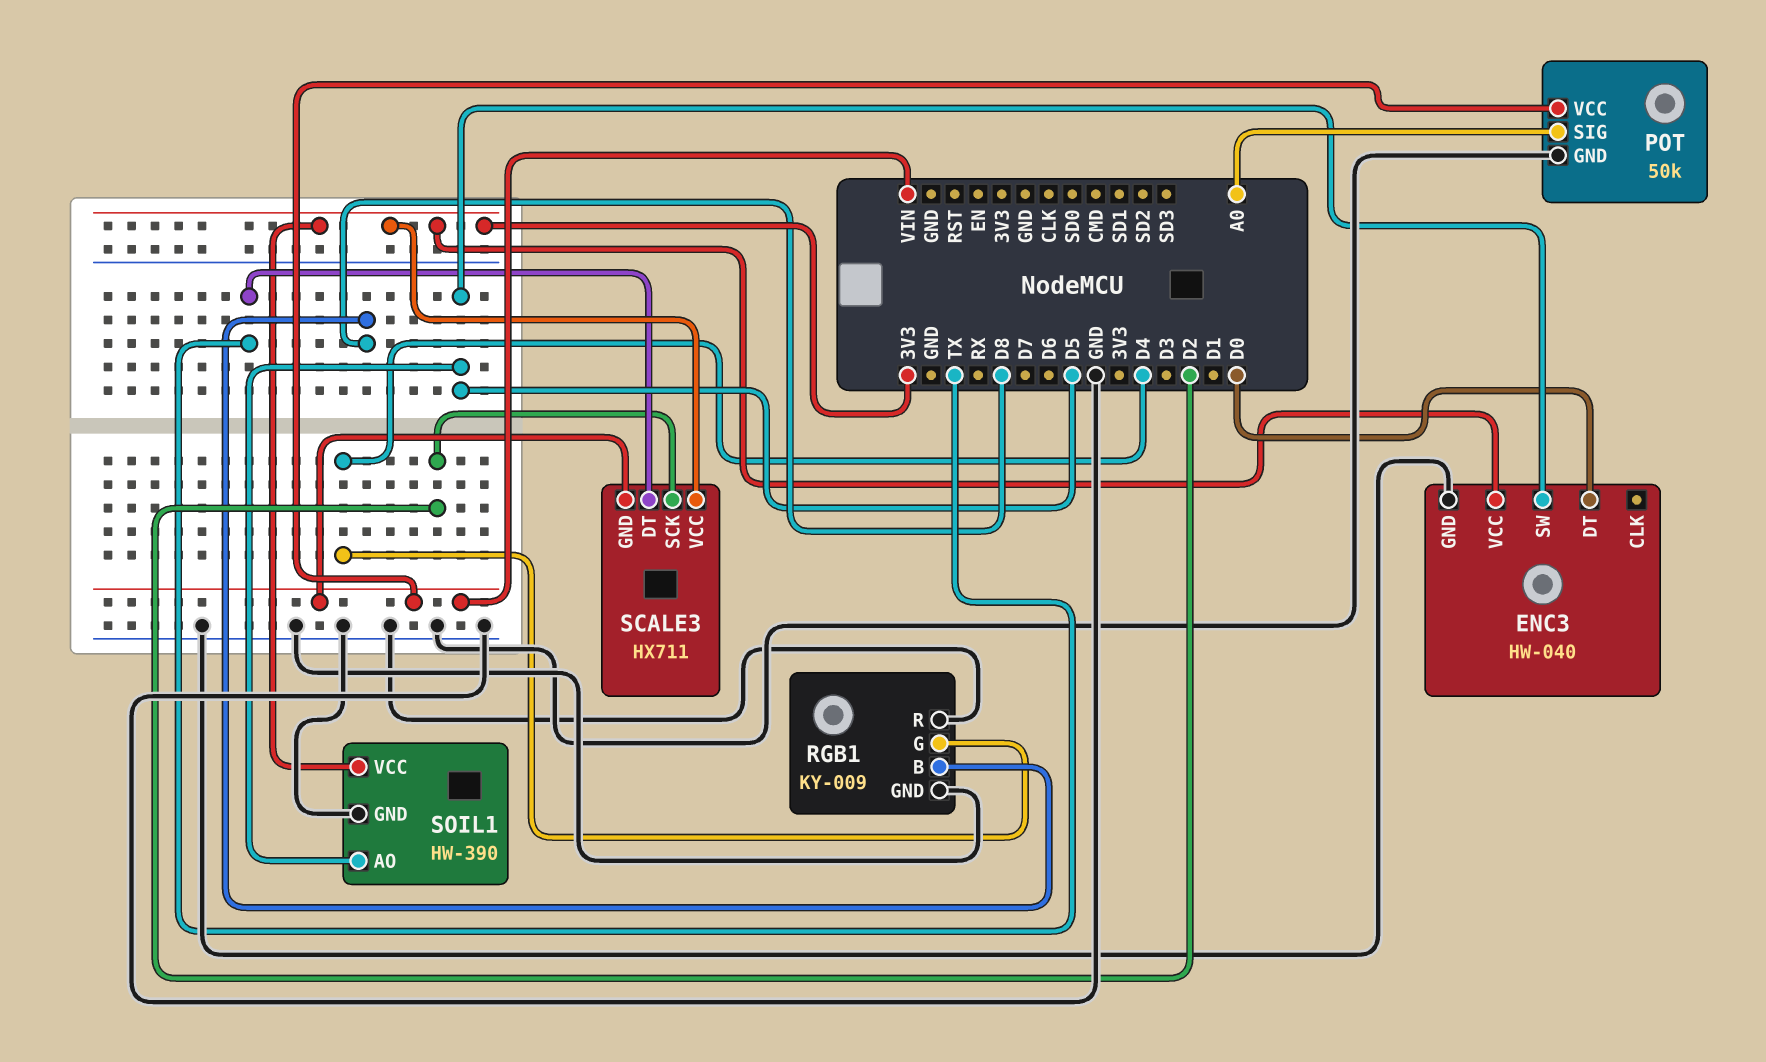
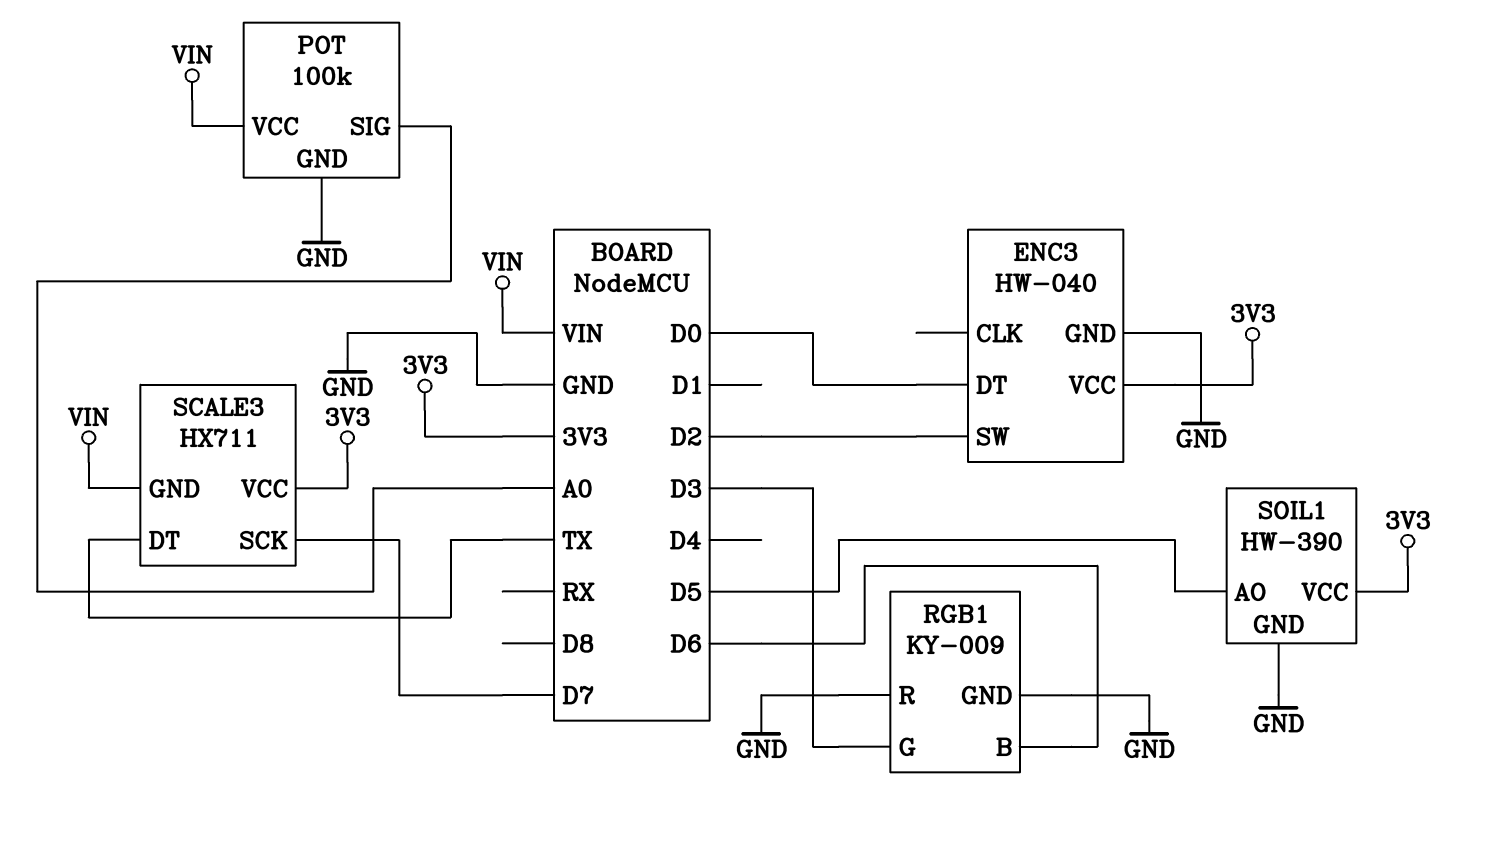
ENC3 pin SW: D5 -> D2
POT: 50k -> 100k
RGB1 pin B: D8 -> D6
RGB1 pin G: D4 -> D3
SCALE3 pin SCK: D2 -> D7

